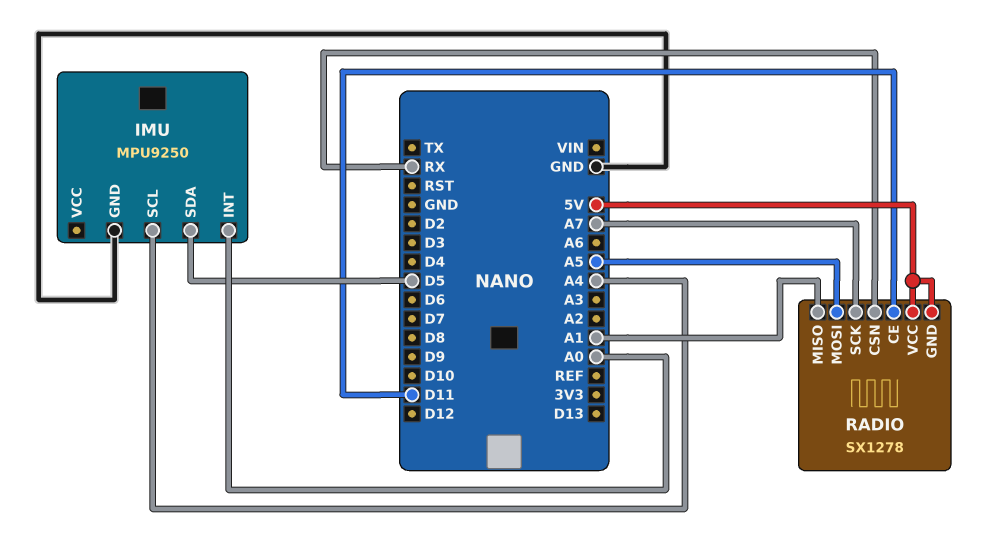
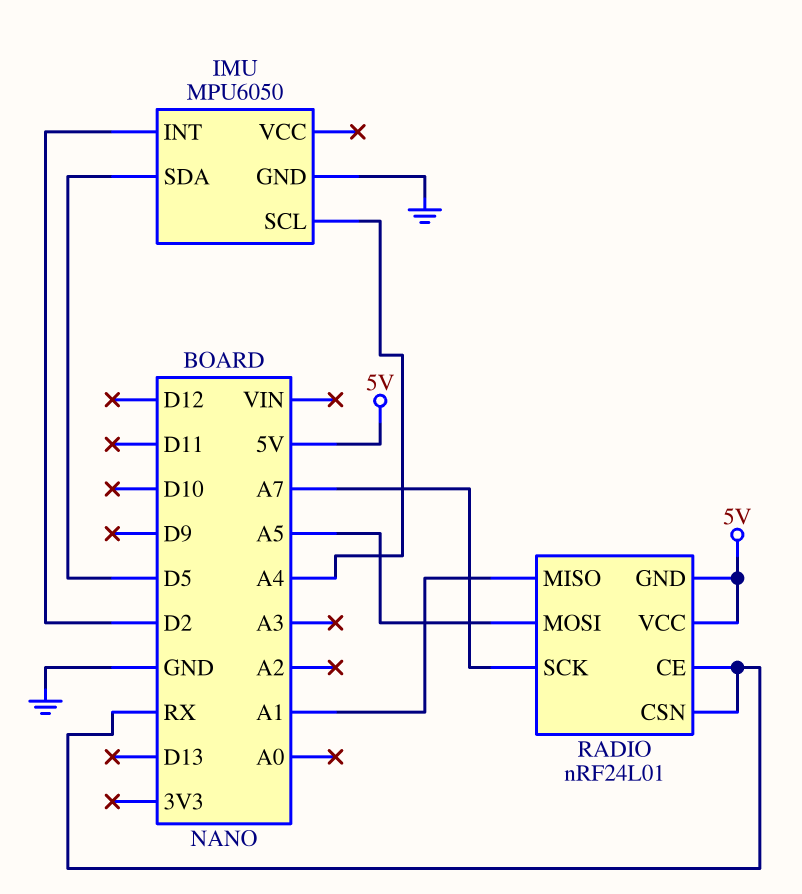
IMU: MPU9250 -> MPU6050
IMU pin INT: A0 -> D2
RADIO: SX1278 -> nRF24L01
RADIO pin CE: D11 -> RX

